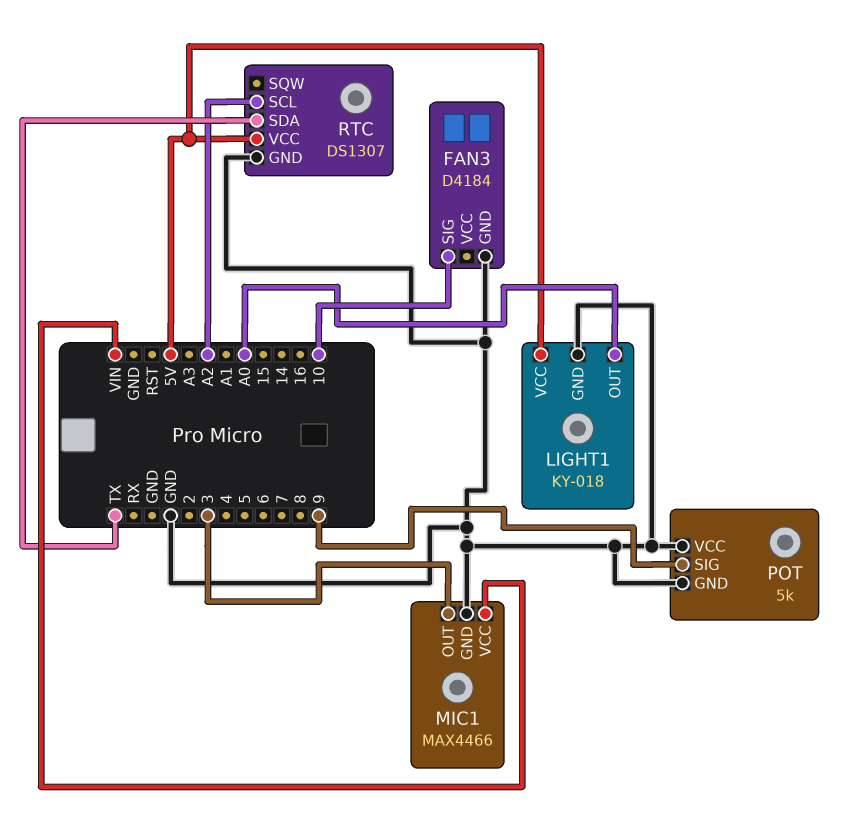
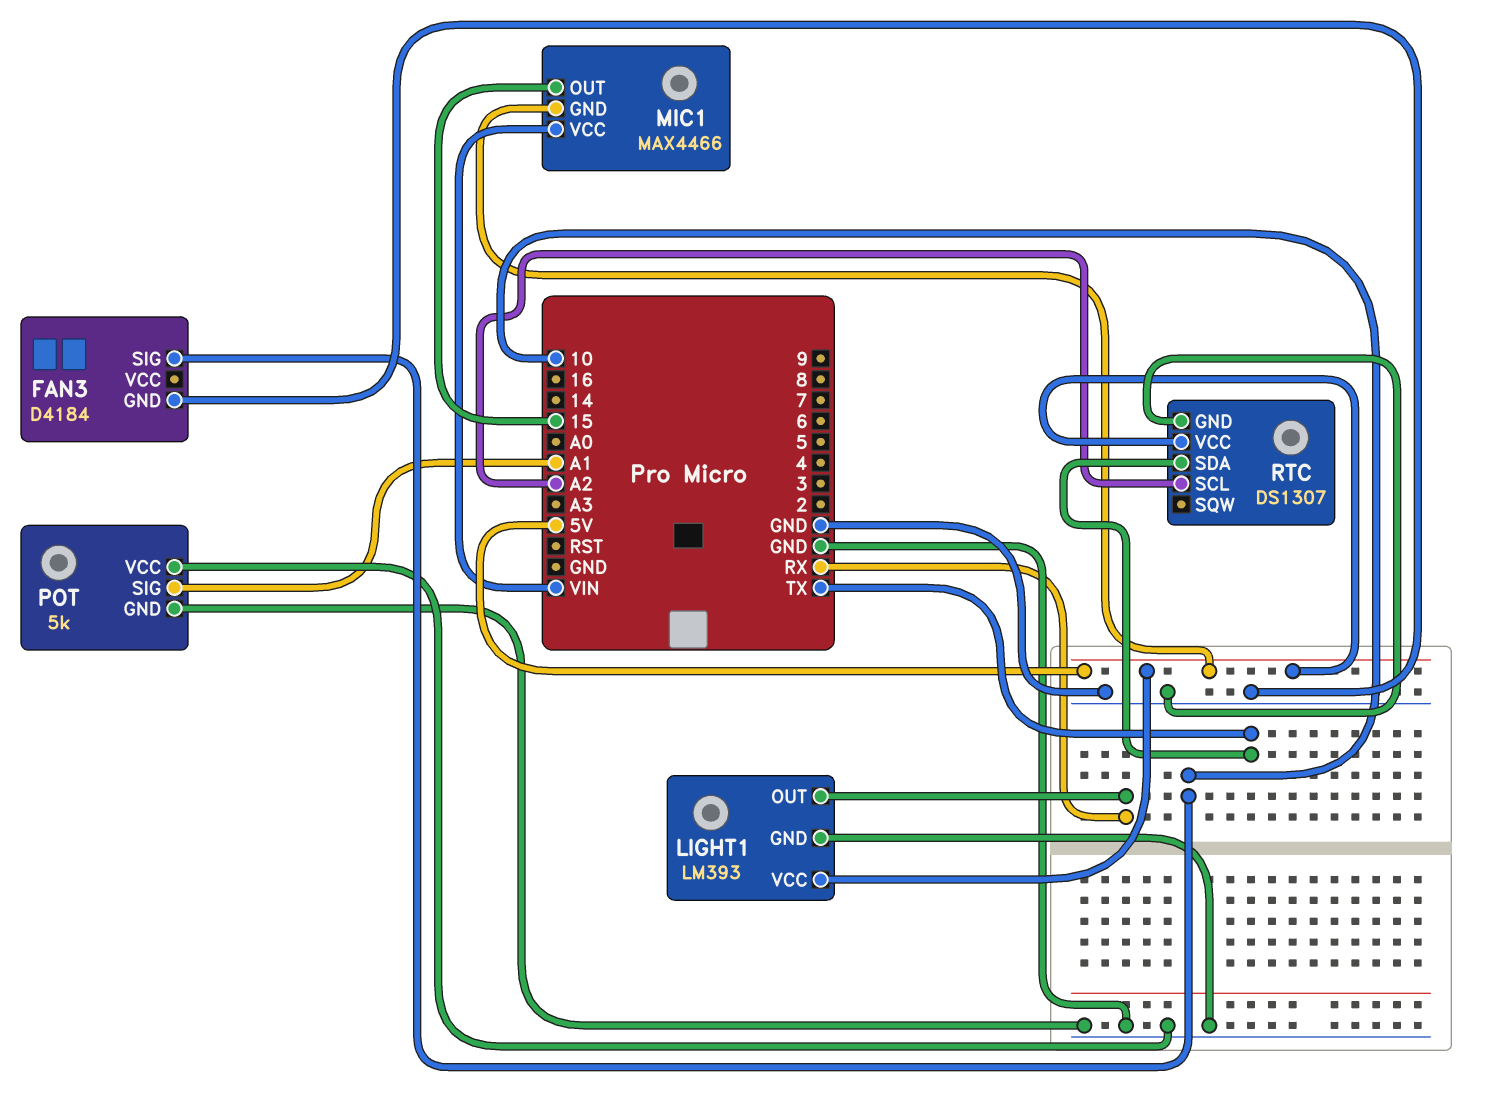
LIGHT1: KY-018 -> LM393
LIGHT1 pin OUT: A0 -> RX
MIC1 pin GND: GND -> 5V
MIC1 pin OUT: 3 -> 15
POT pin SIG: 9 -> A1

